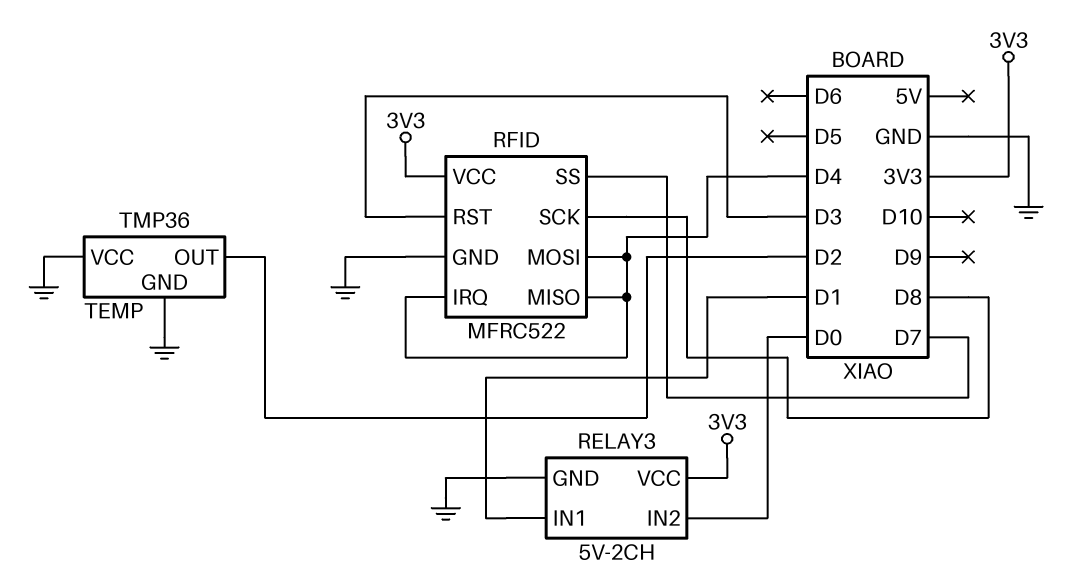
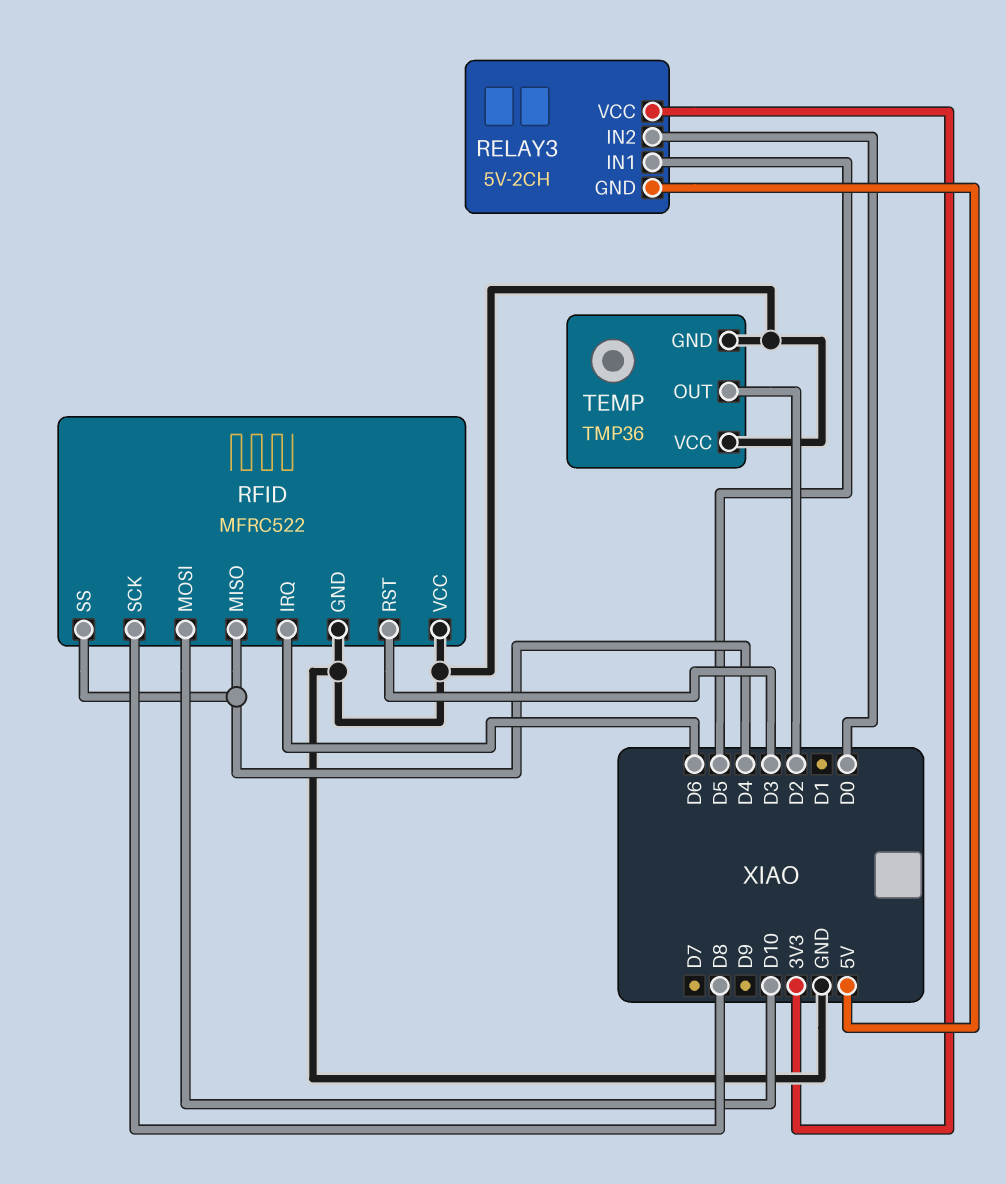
RELAY3 pin GND: GND -> 5V
RELAY3 pin IN1: D1 -> D5
RFID pin IRQ: D4 -> D6
RFID pin MOSI: D4 -> D10
RFID pin SS: D7 -> D4
RFID pin VCC: 3V3 -> GND

